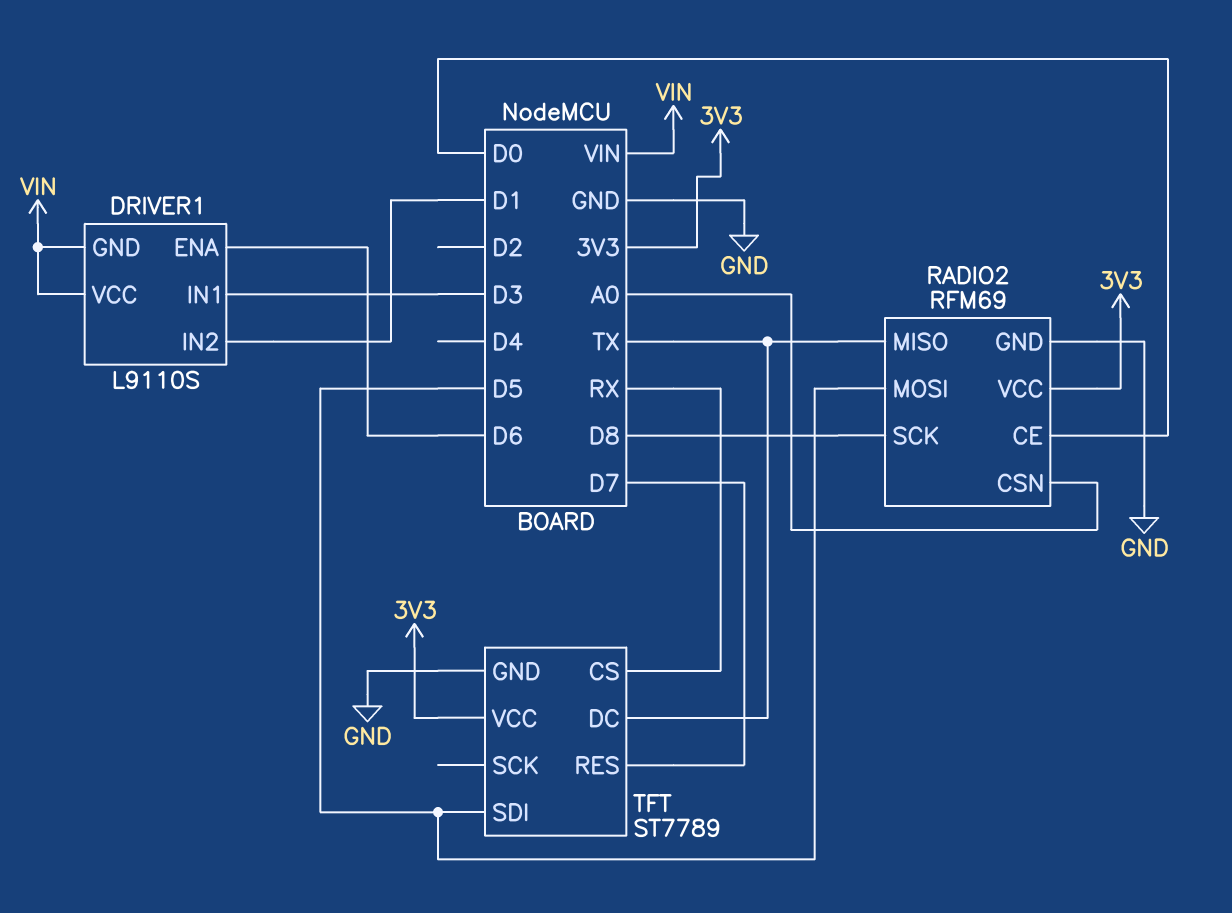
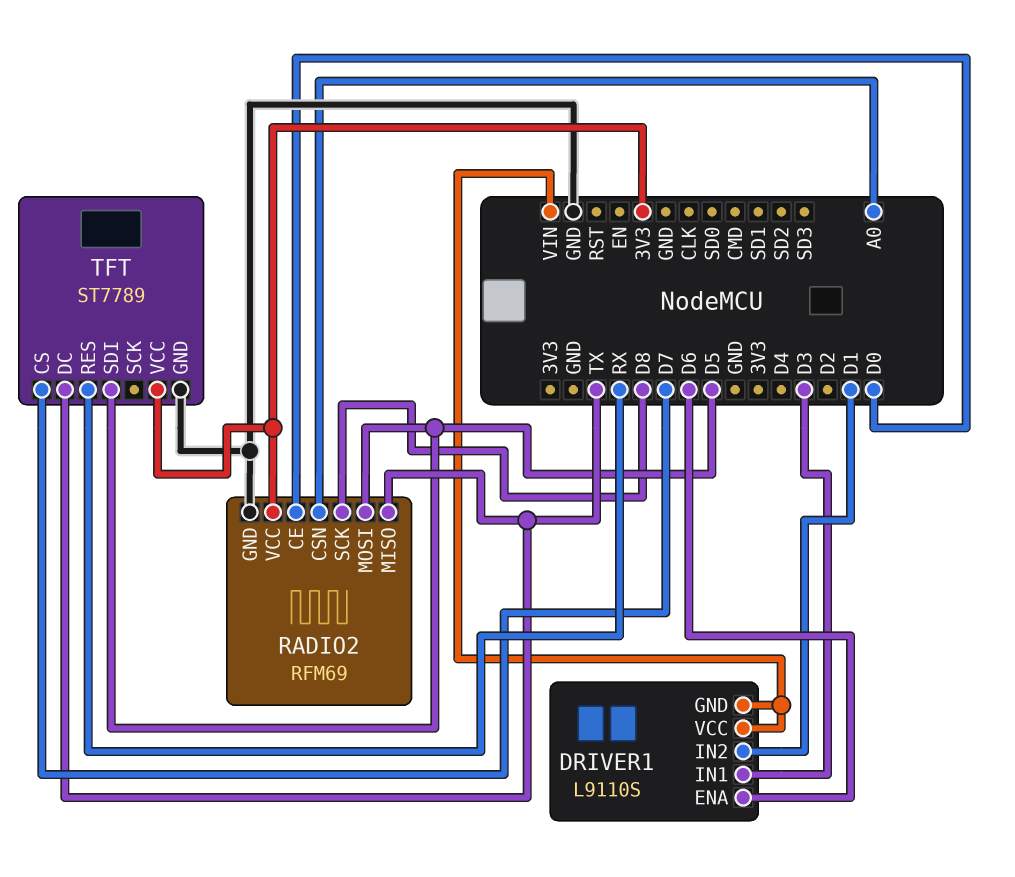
TFT pin CS: RX -> D7
TFT pin RES: D7 -> RX

